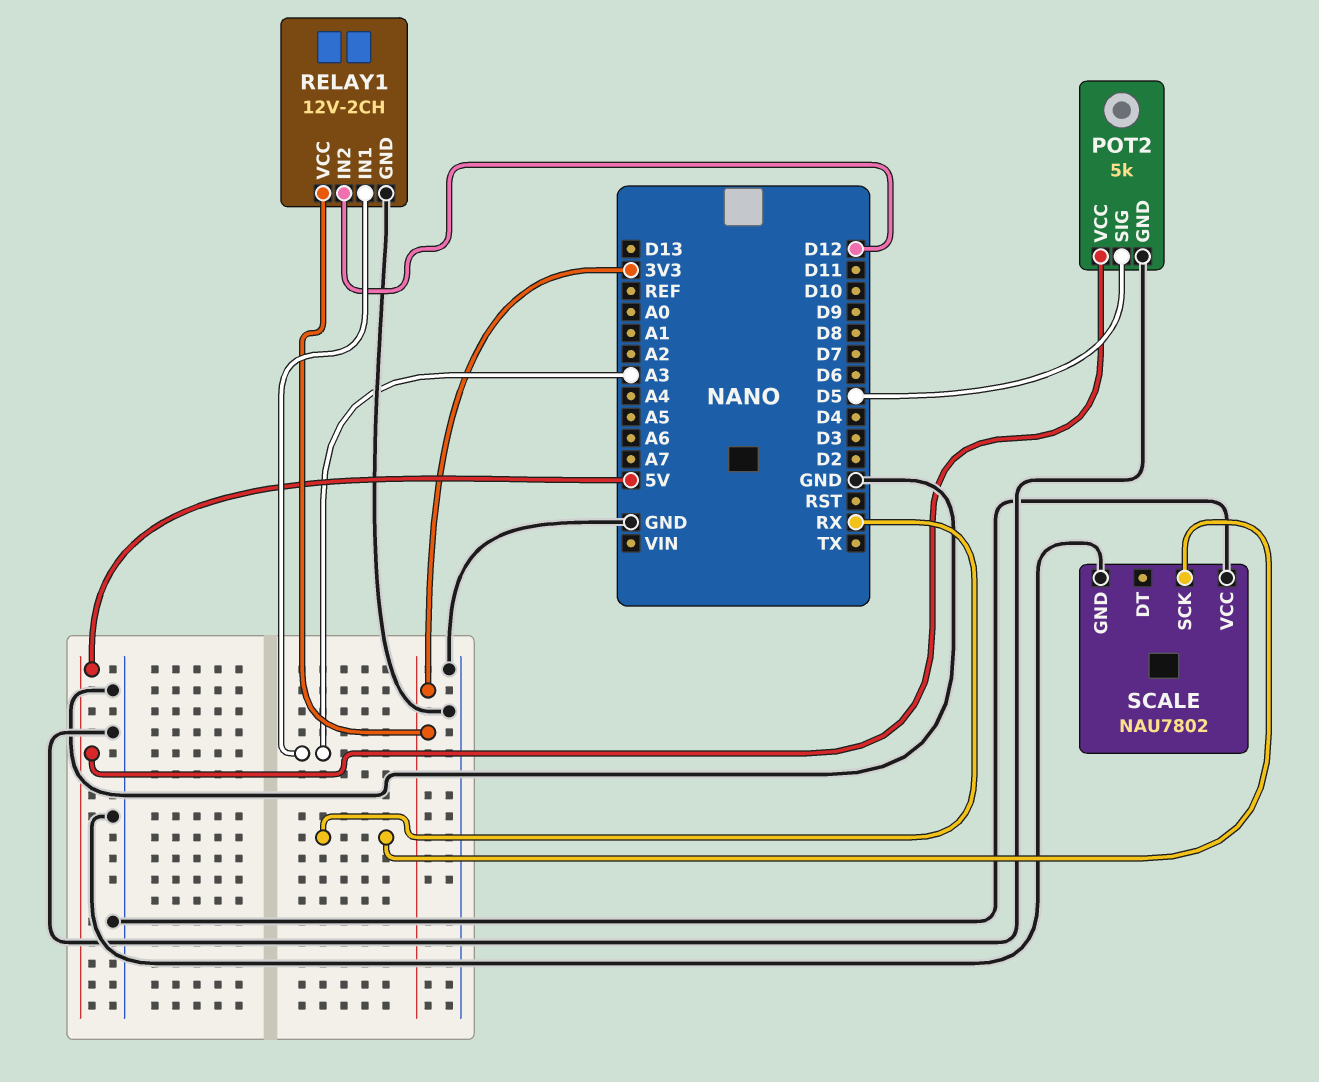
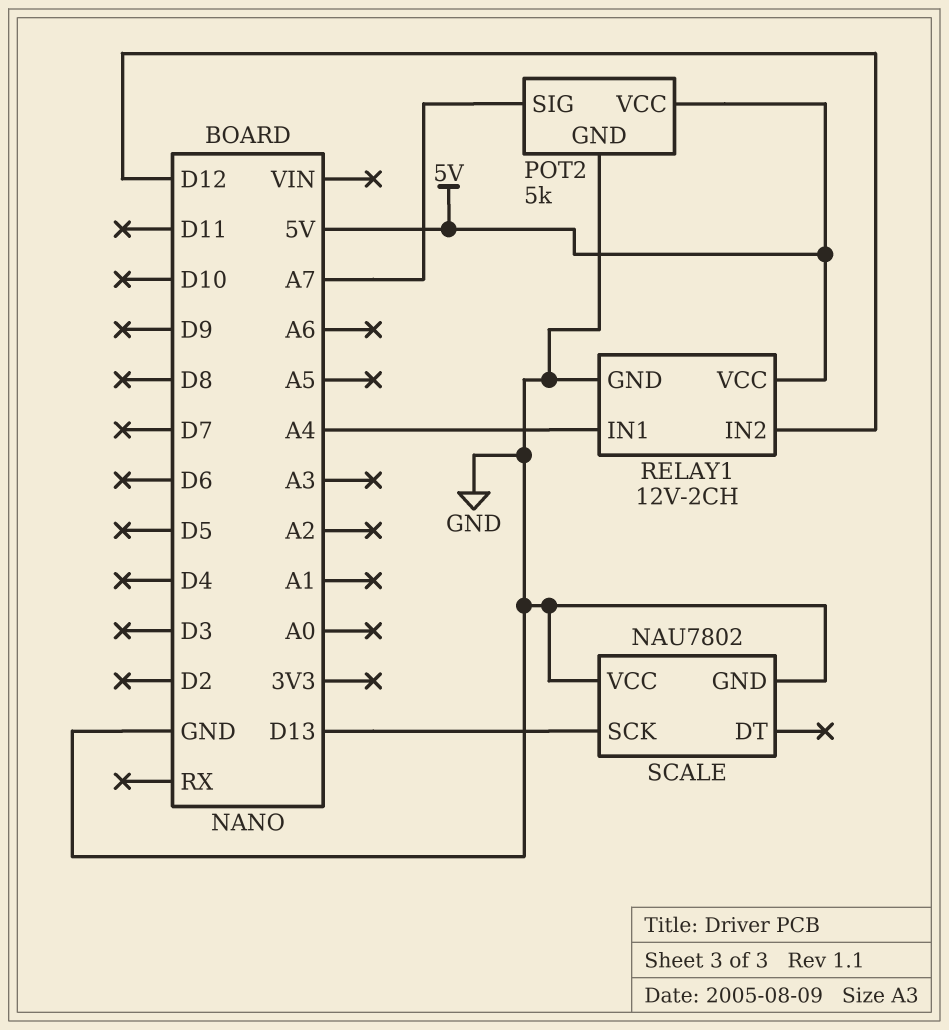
POT2 pin SIG: D5 -> A7
RELAY1 pin IN1: A3 -> A4
RELAY1 pin VCC: 3V3 -> 5V
SCALE pin SCK: RX -> D13

